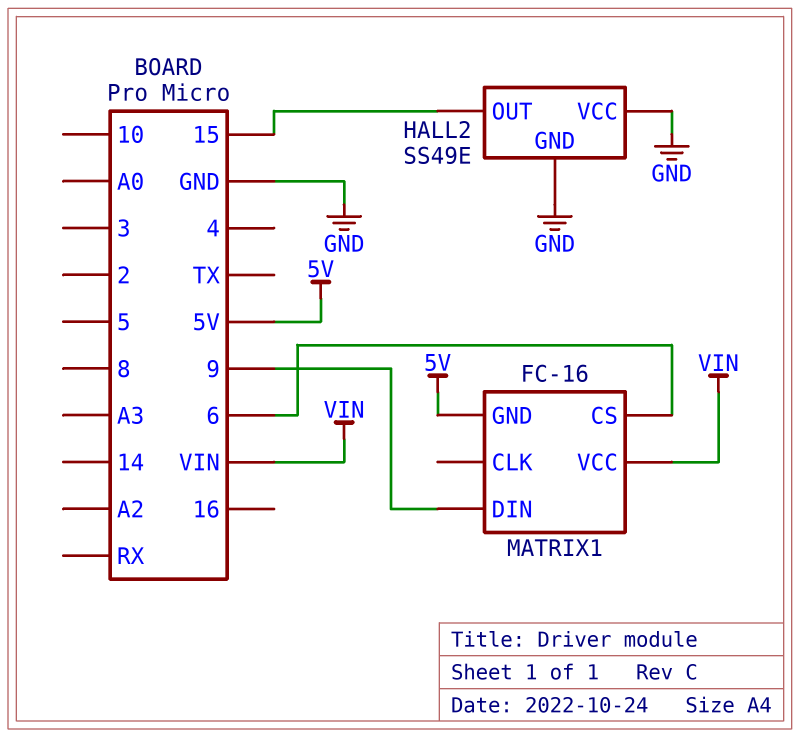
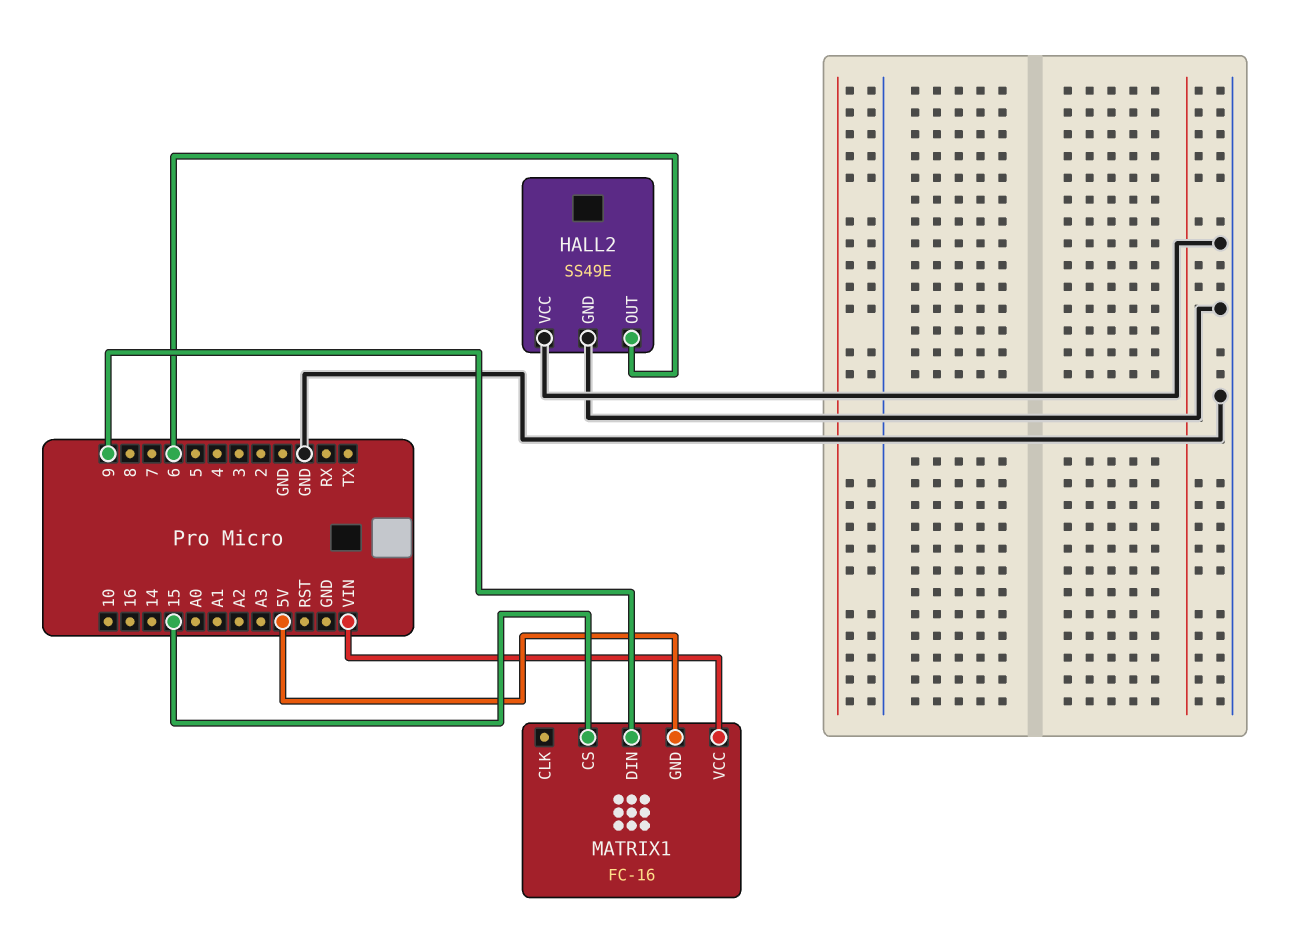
HALL2 pin OUT: 15 -> 6
MATRIX1 pin CS: 6 -> 15

